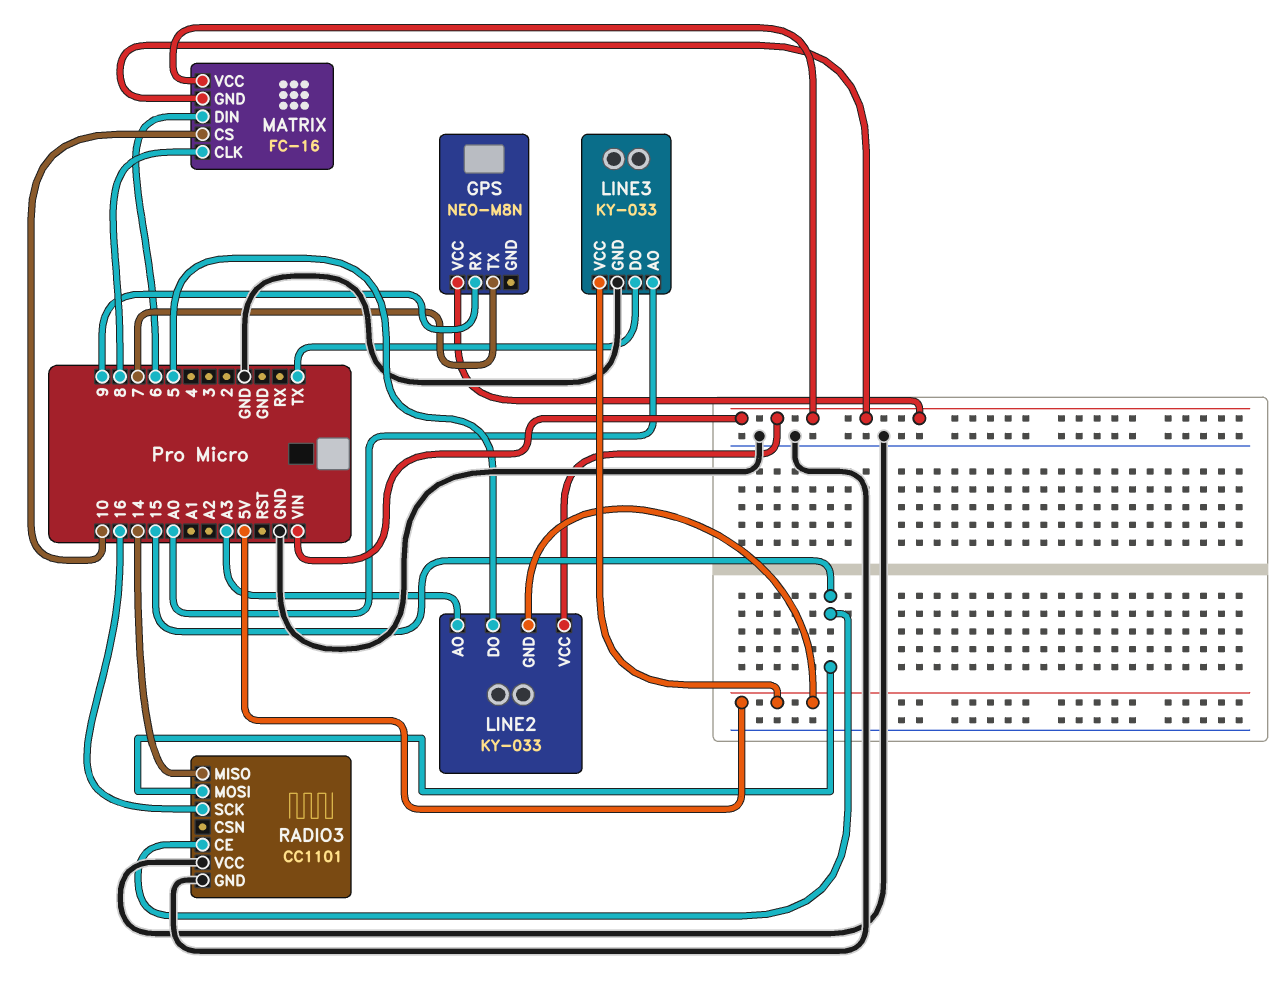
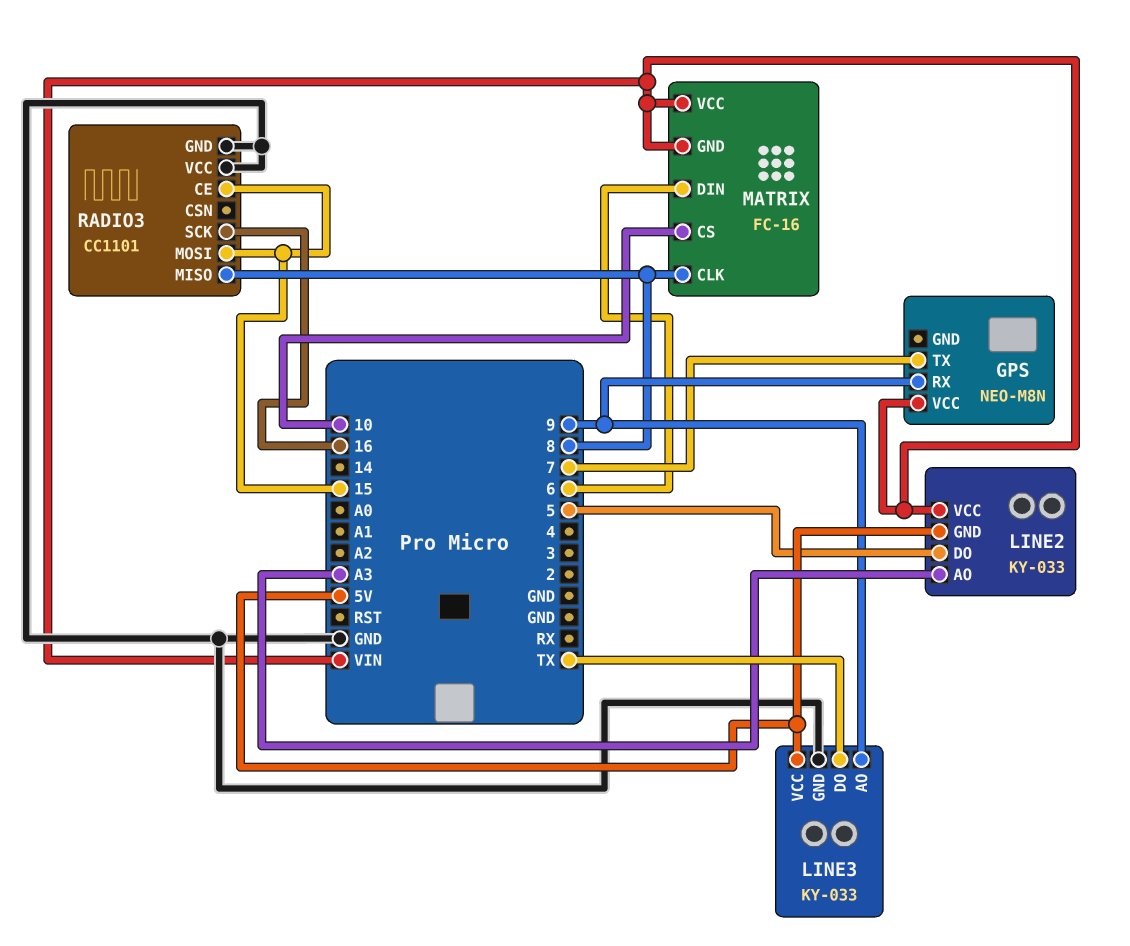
LINE3 pin AO: A0 -> 9
RADIO3 pin MISO: 14 -> 8

